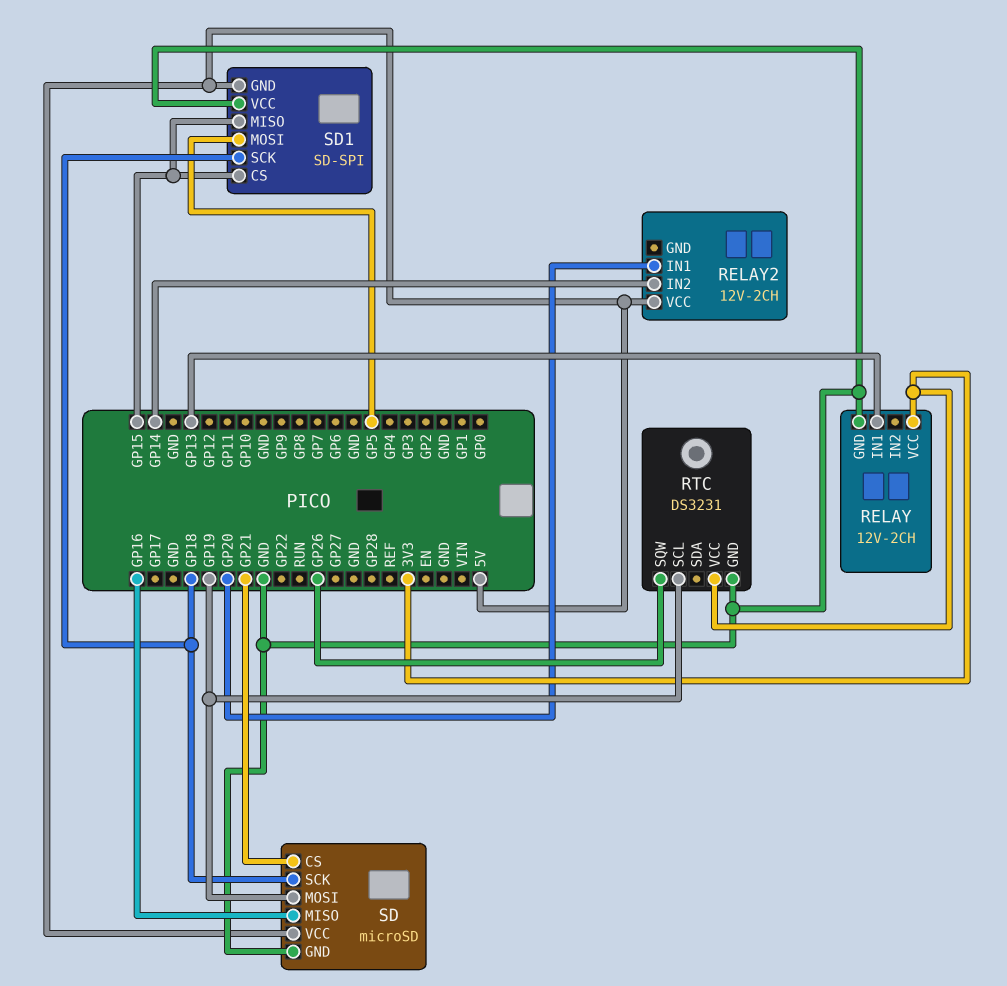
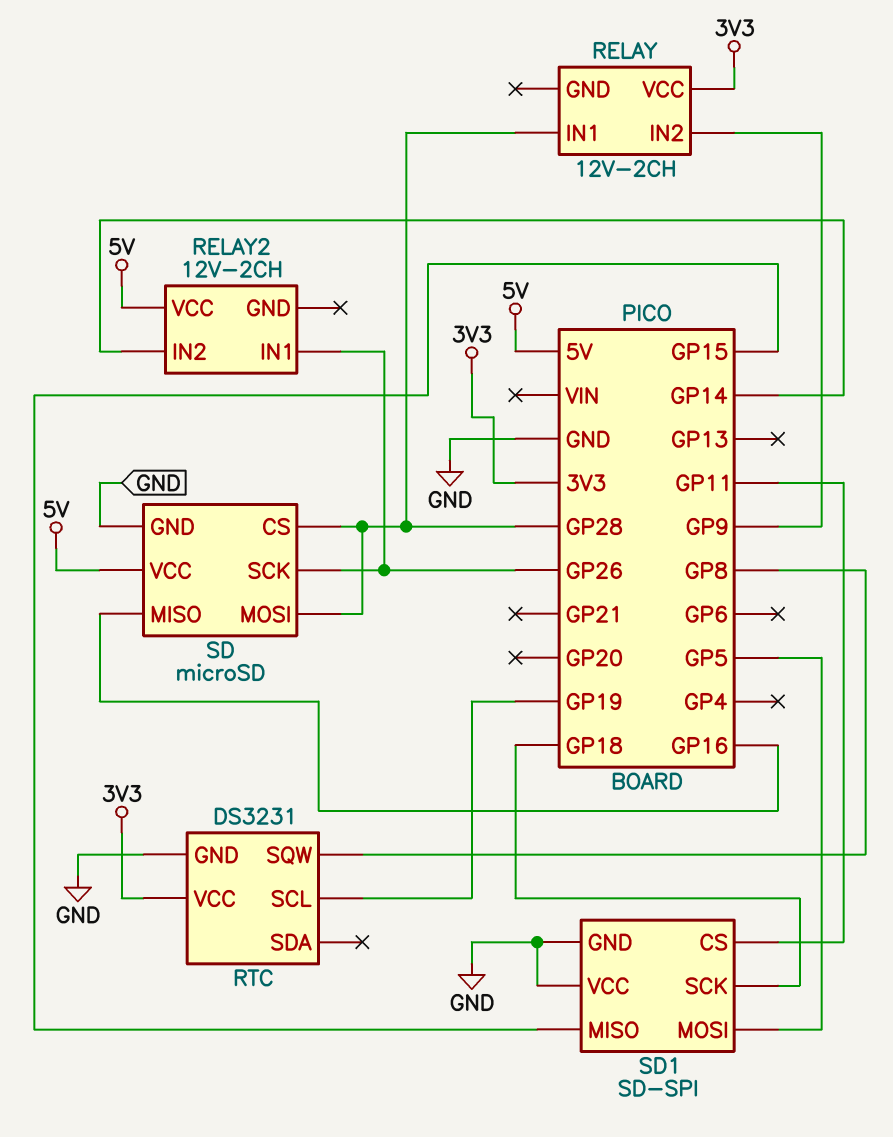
RELAY pin GND: GND -> none
RELAY pin IN1: GP13 -> GP28
RELAY pin IN2: none -> GP9
RELAY2 pin IN1: GP20 -> GP26
RTC pin SQW: GP26 -> GP8
SD pin CS: GP21 -> GP28
SD pin MOSI: GP19 -> GP28
SD pin SCK: GP18 -> GP26
SD1 pin CS: GP15 -> GP11
SD1 pin GND: 5V -> GND

